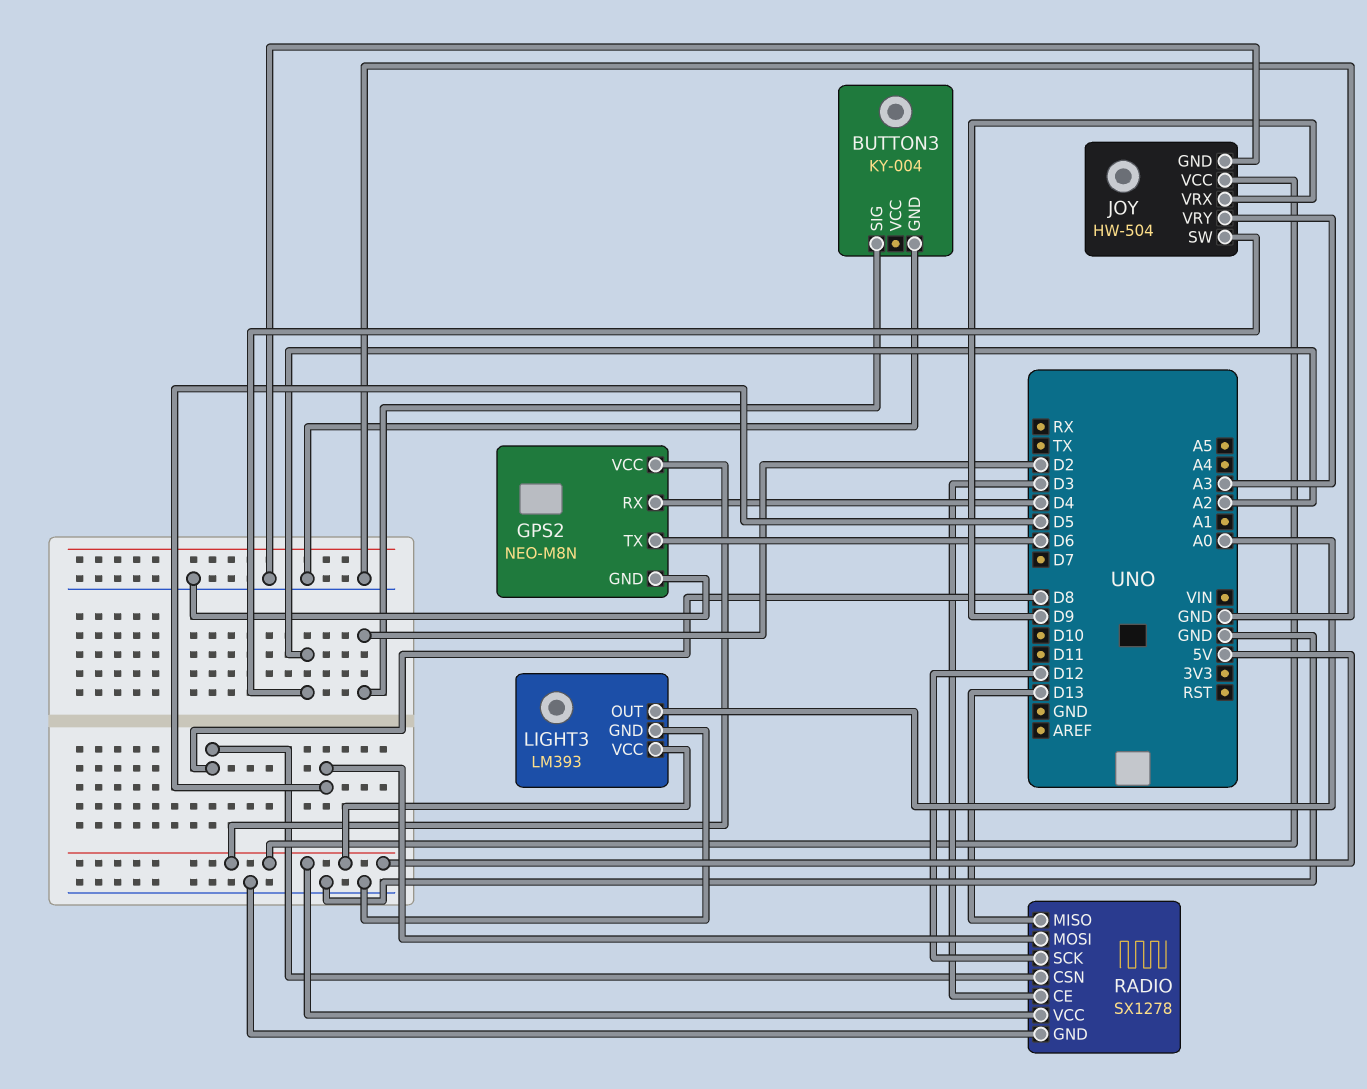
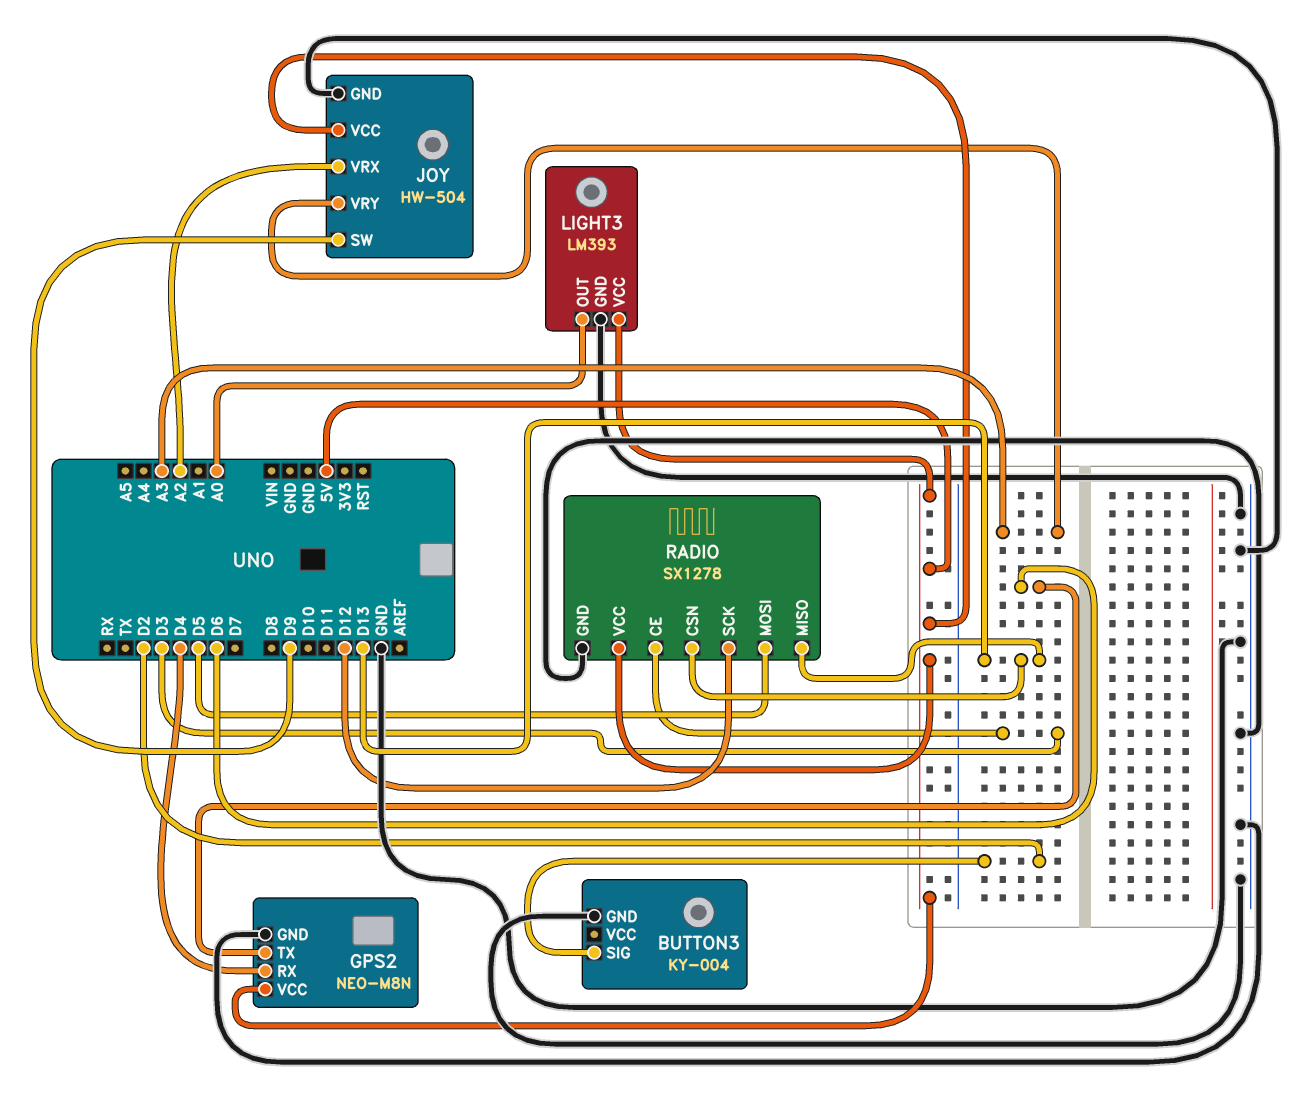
JOY pin SW: A2 -> D9
JOY pin VRX: D9 -> A2
RADIO pin CSN: D8 -> D13

